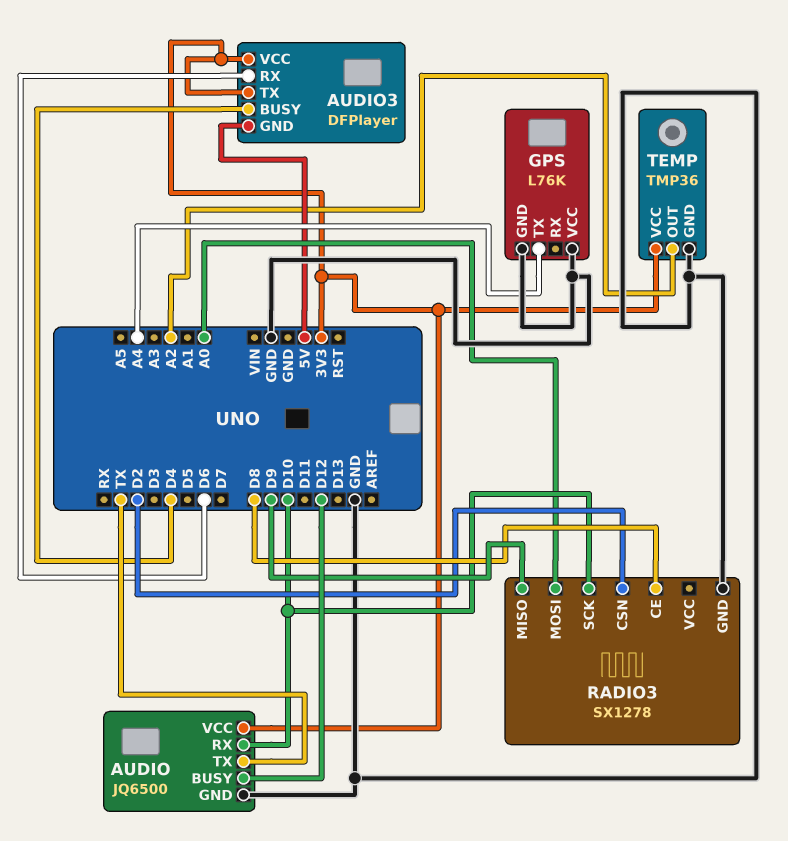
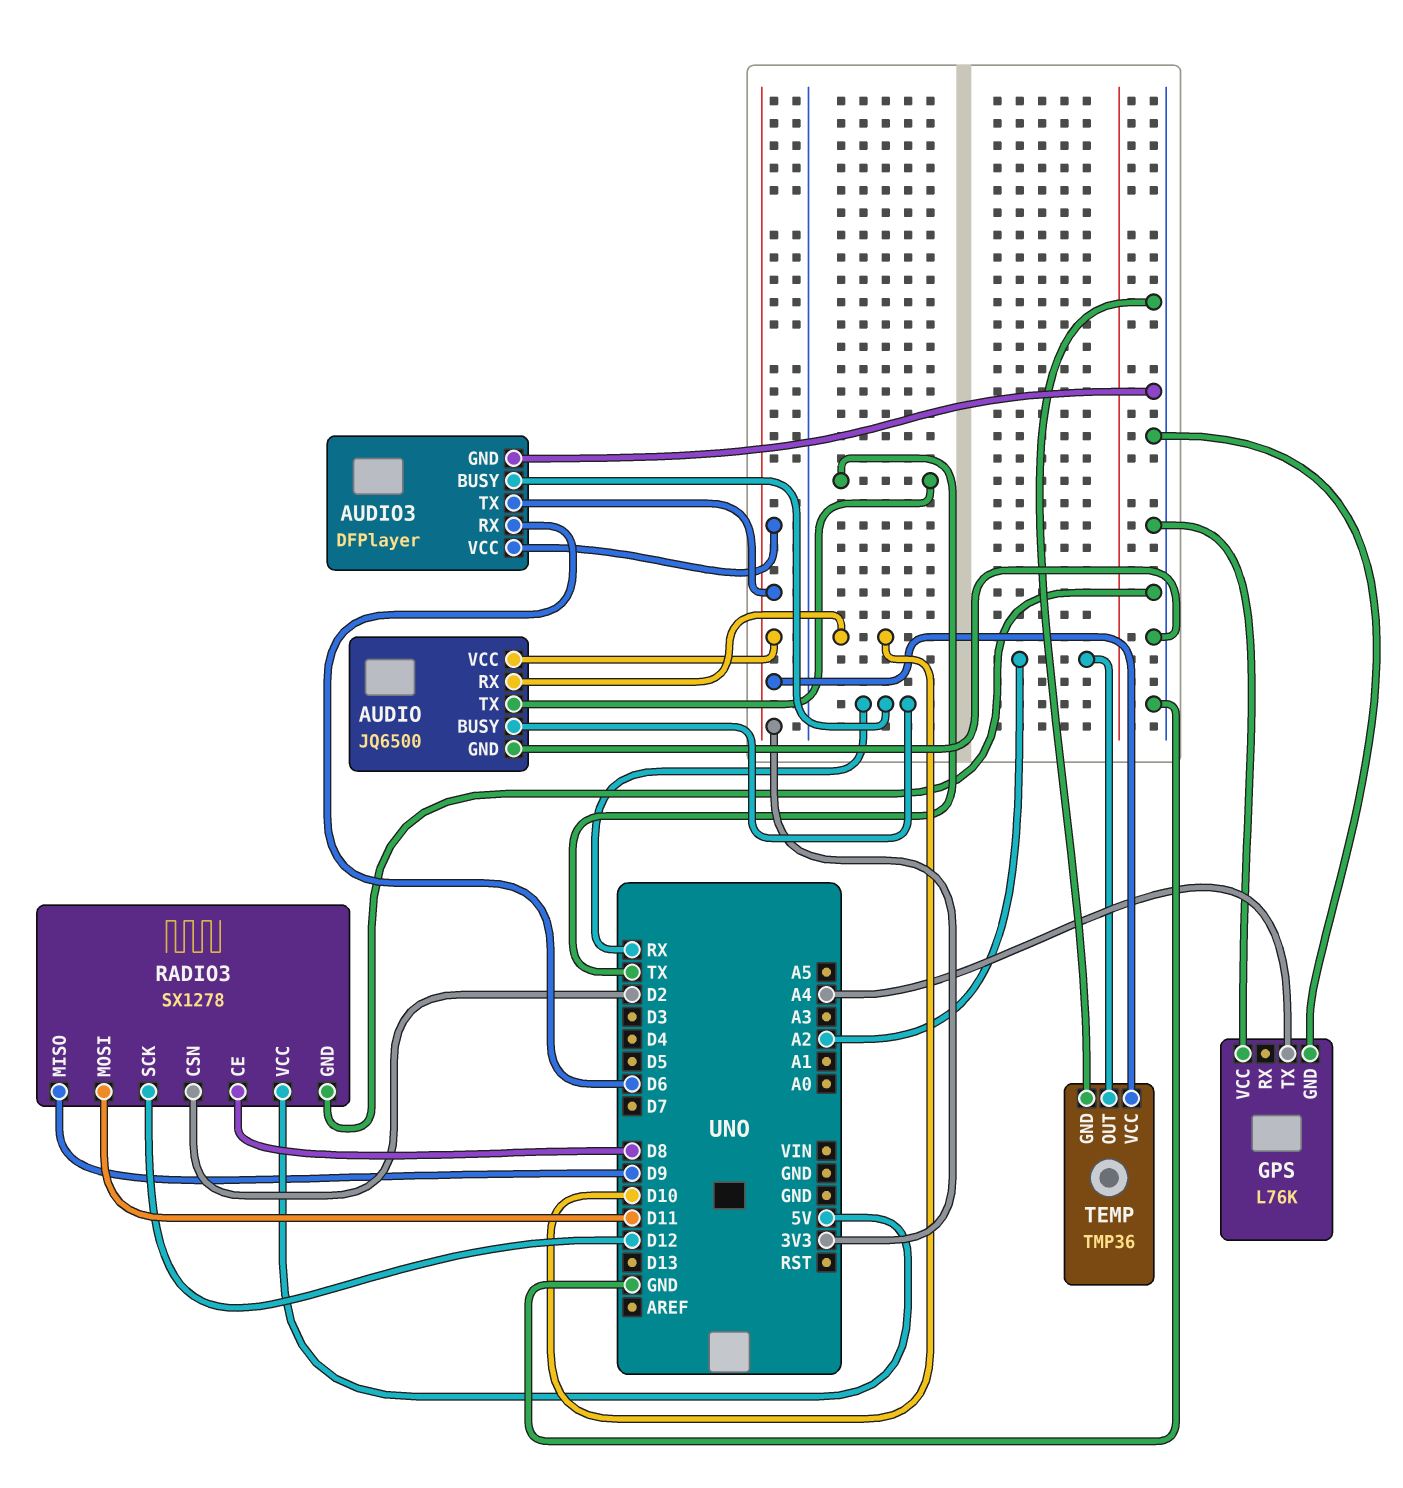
AUDIO pin BUSY: D12 -> RX
AUDIO3 pin BUSY: D4 -> RX
AUDIO3 pin GND: 5V -> GND
RADIO3 pin MOSI: A0 -> D11
RADIO3 pin SCK: D10 -> D12
RADIO3 pin VCC: none -> 5V

